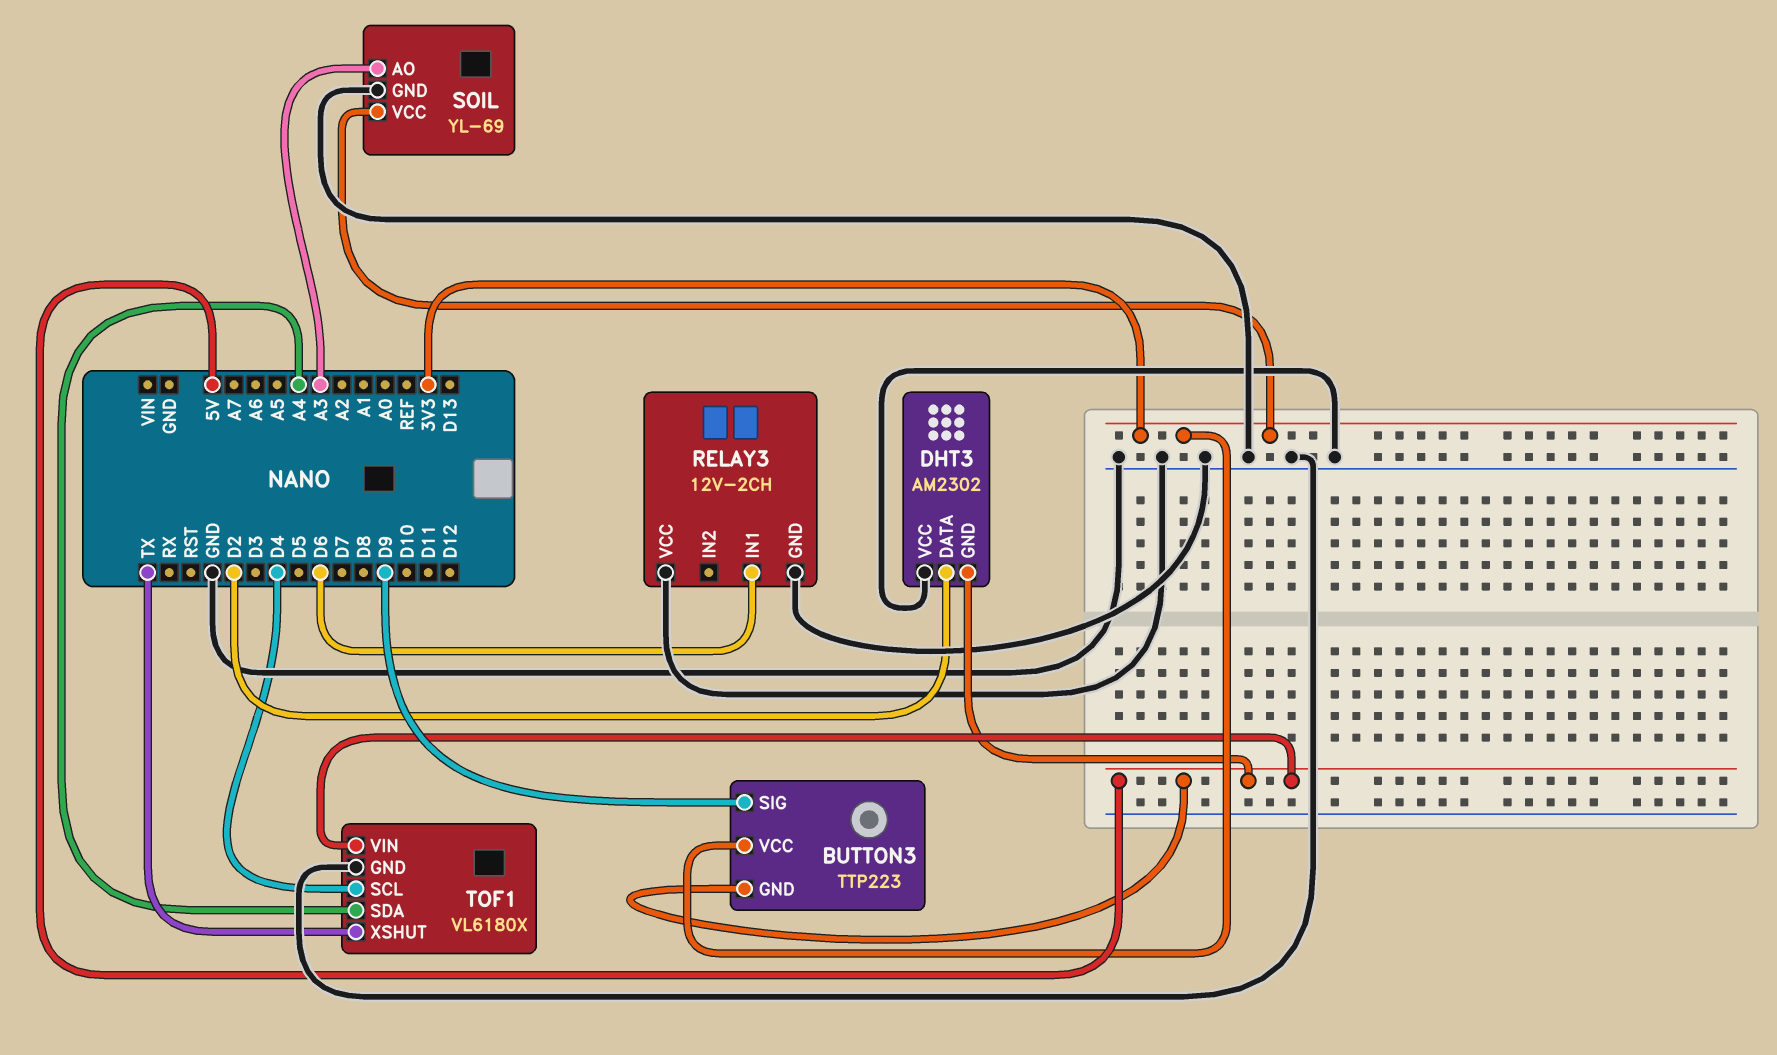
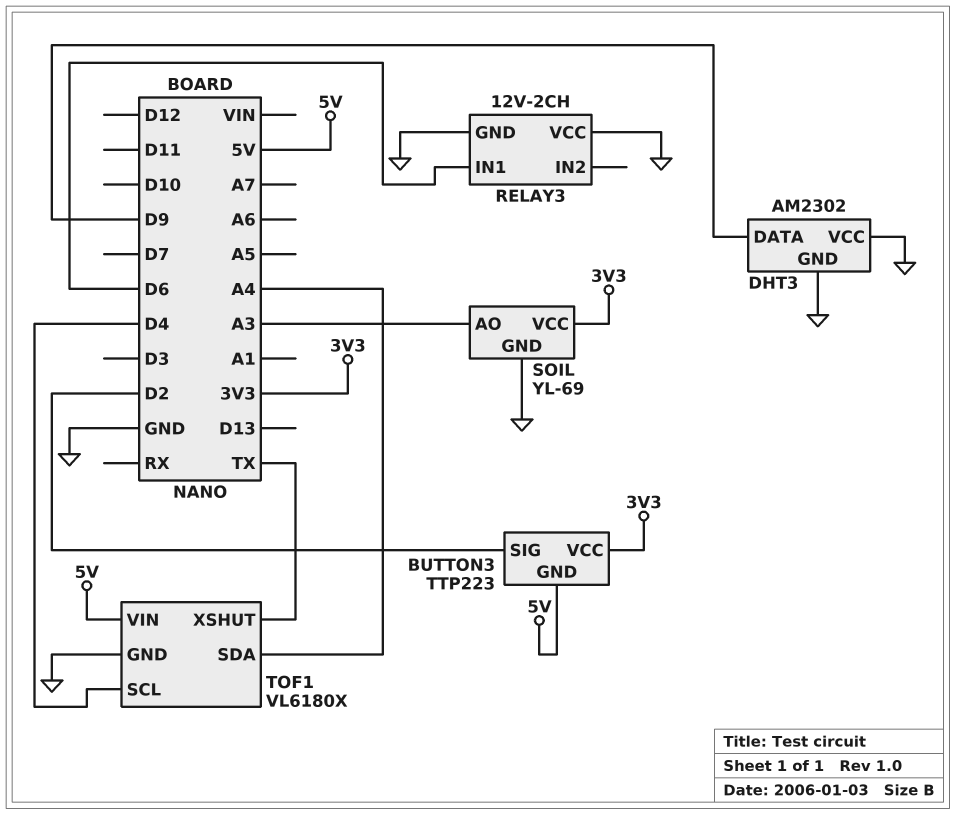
BUTTON3 pin SIG: D9 -> D2
DHT3 pin DATA: D2 -> D9
DHT3 pin GND: 5V -> GND

